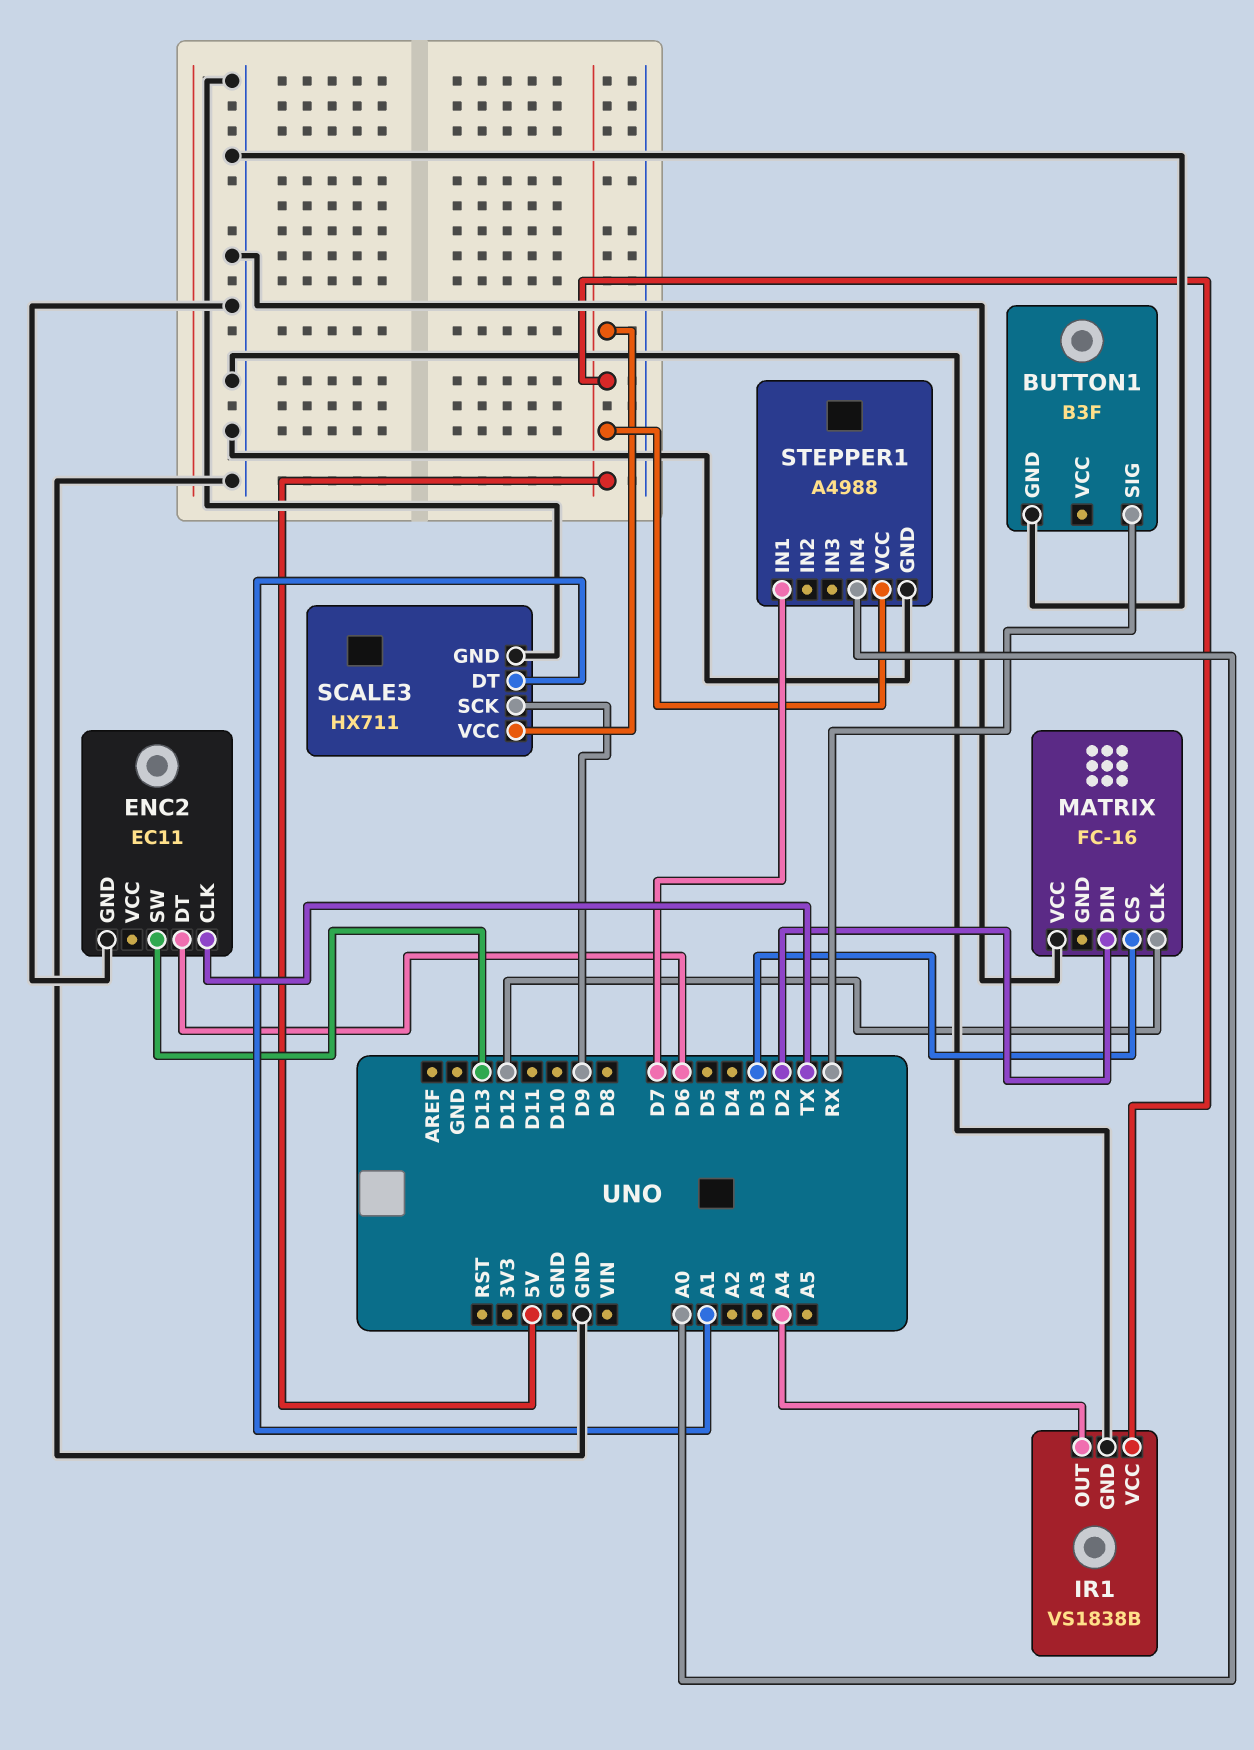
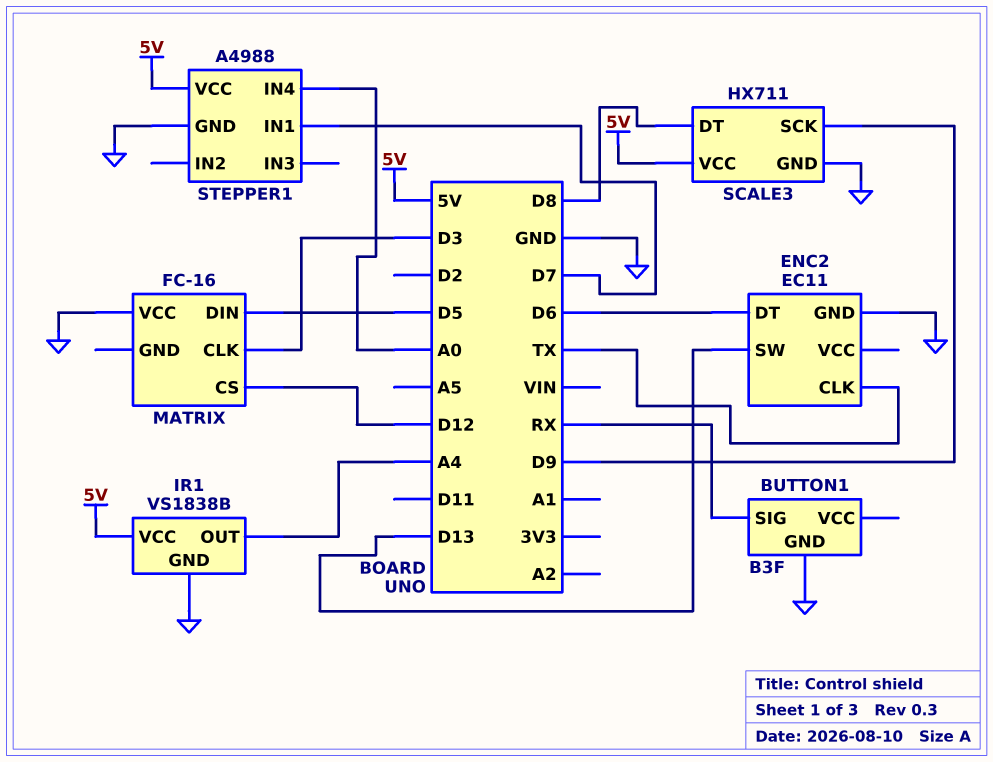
MATRIX pin CLK: D12 -> D3
MATRIX pin CS: D3 -> D12
MATRIX pin DIN: D2 -> D5
SCALE3 pin DT: A1 -> D8

